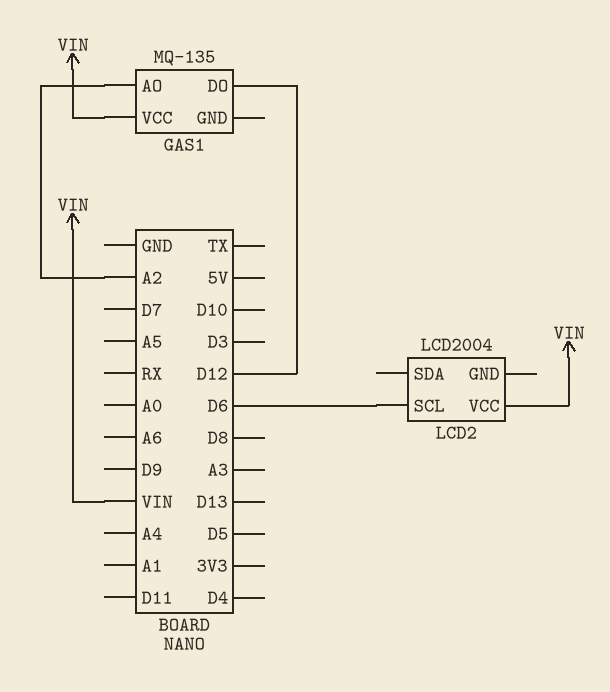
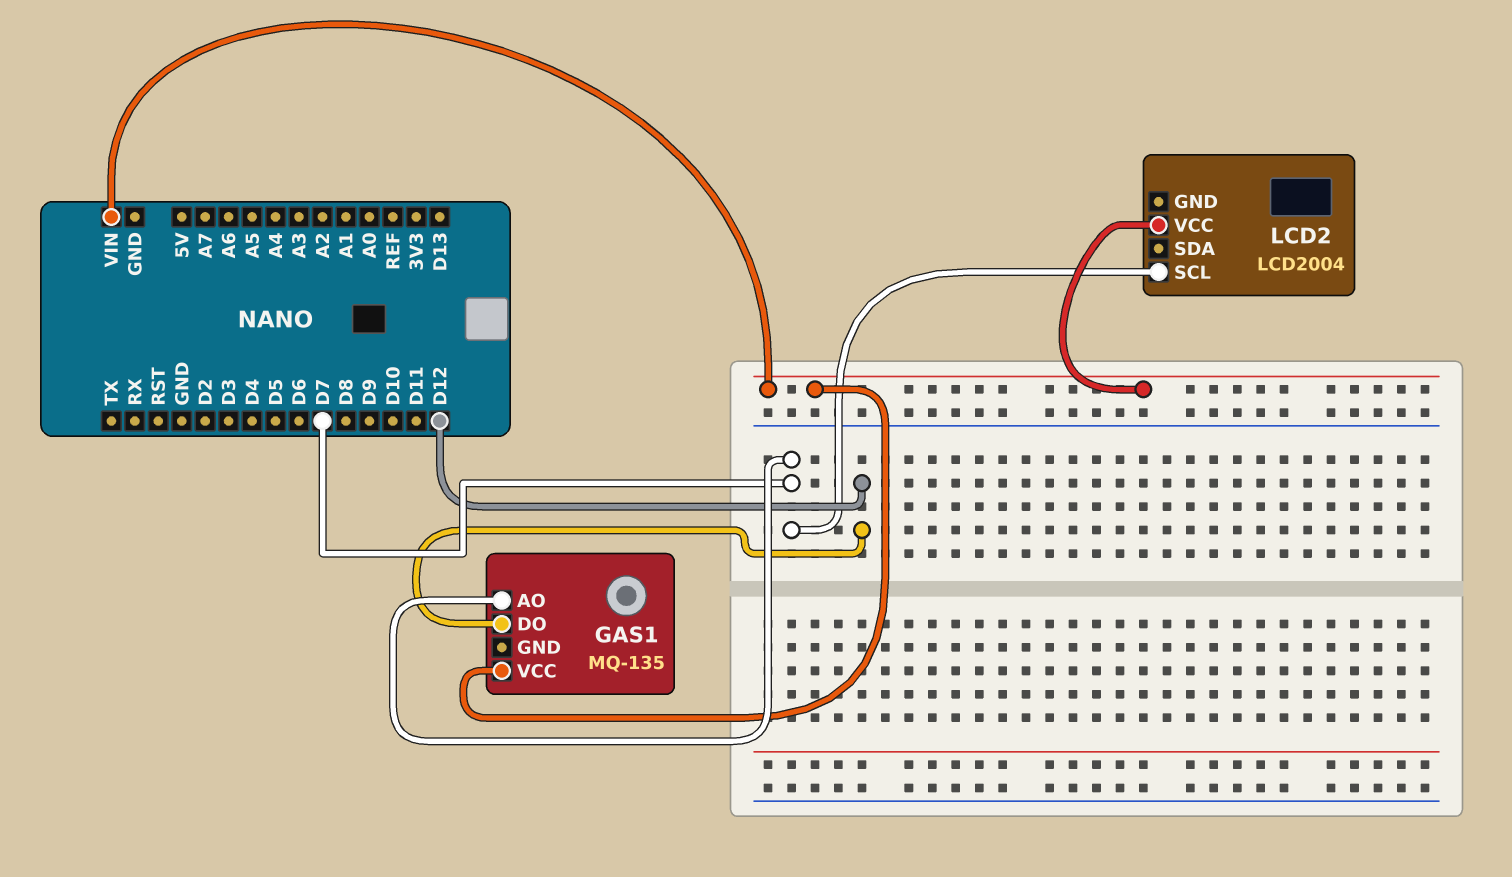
GAS1 pin AO: A2 -> D7
LCD2 pin SCL: D6 -> D7

